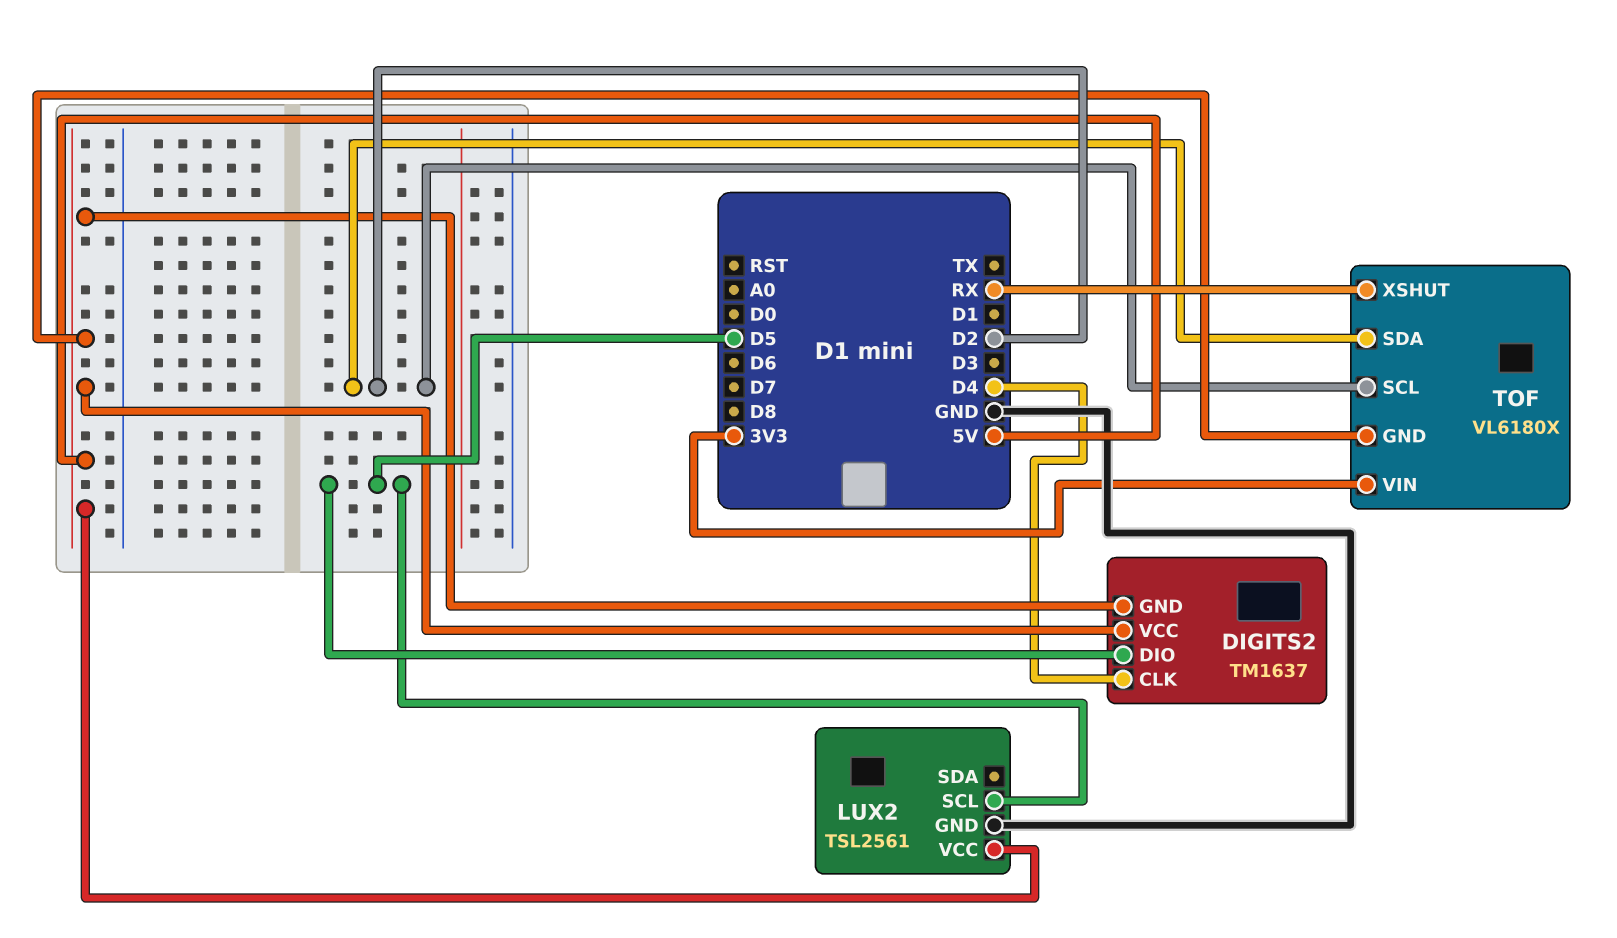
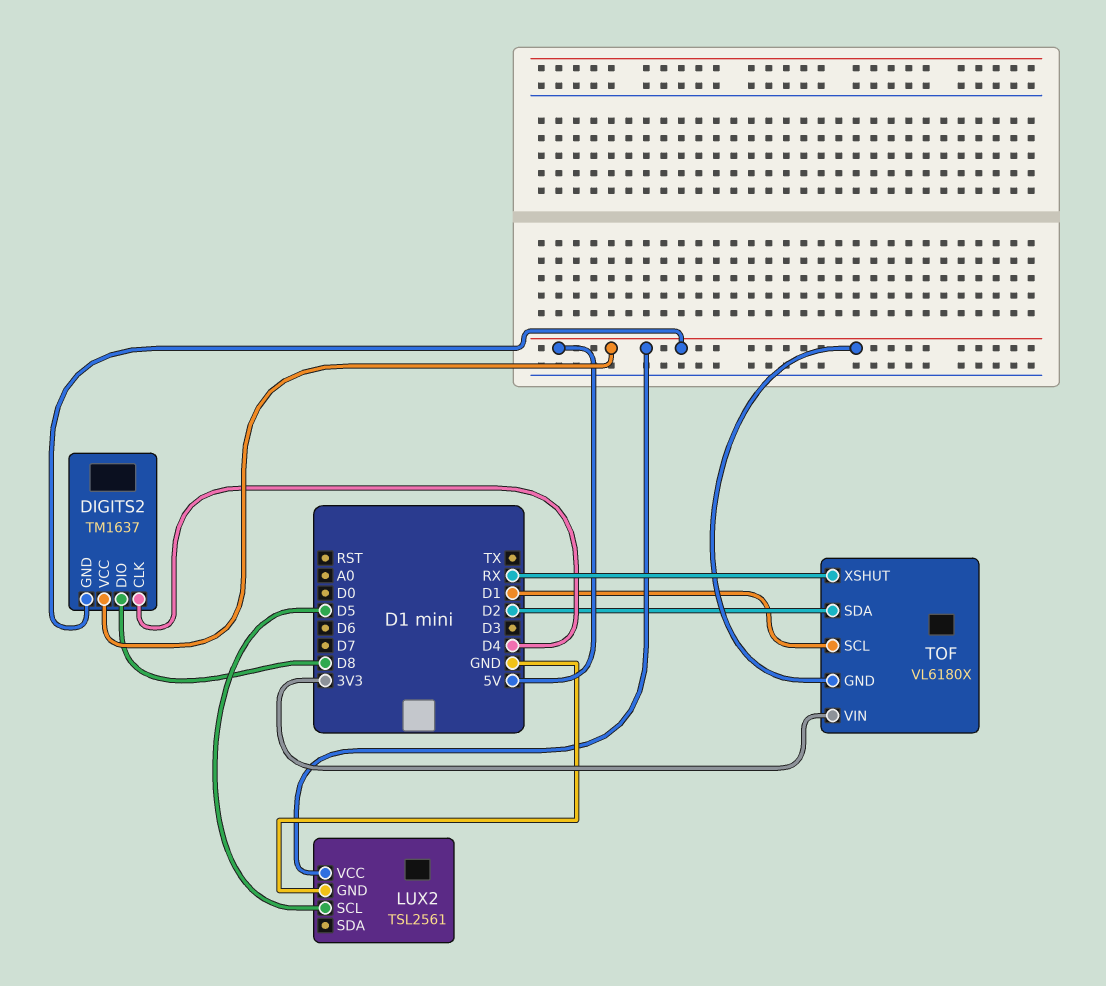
DIGITS2 pin DIO: D5 -> D8
TOF pin SCL: D2 -> D1

